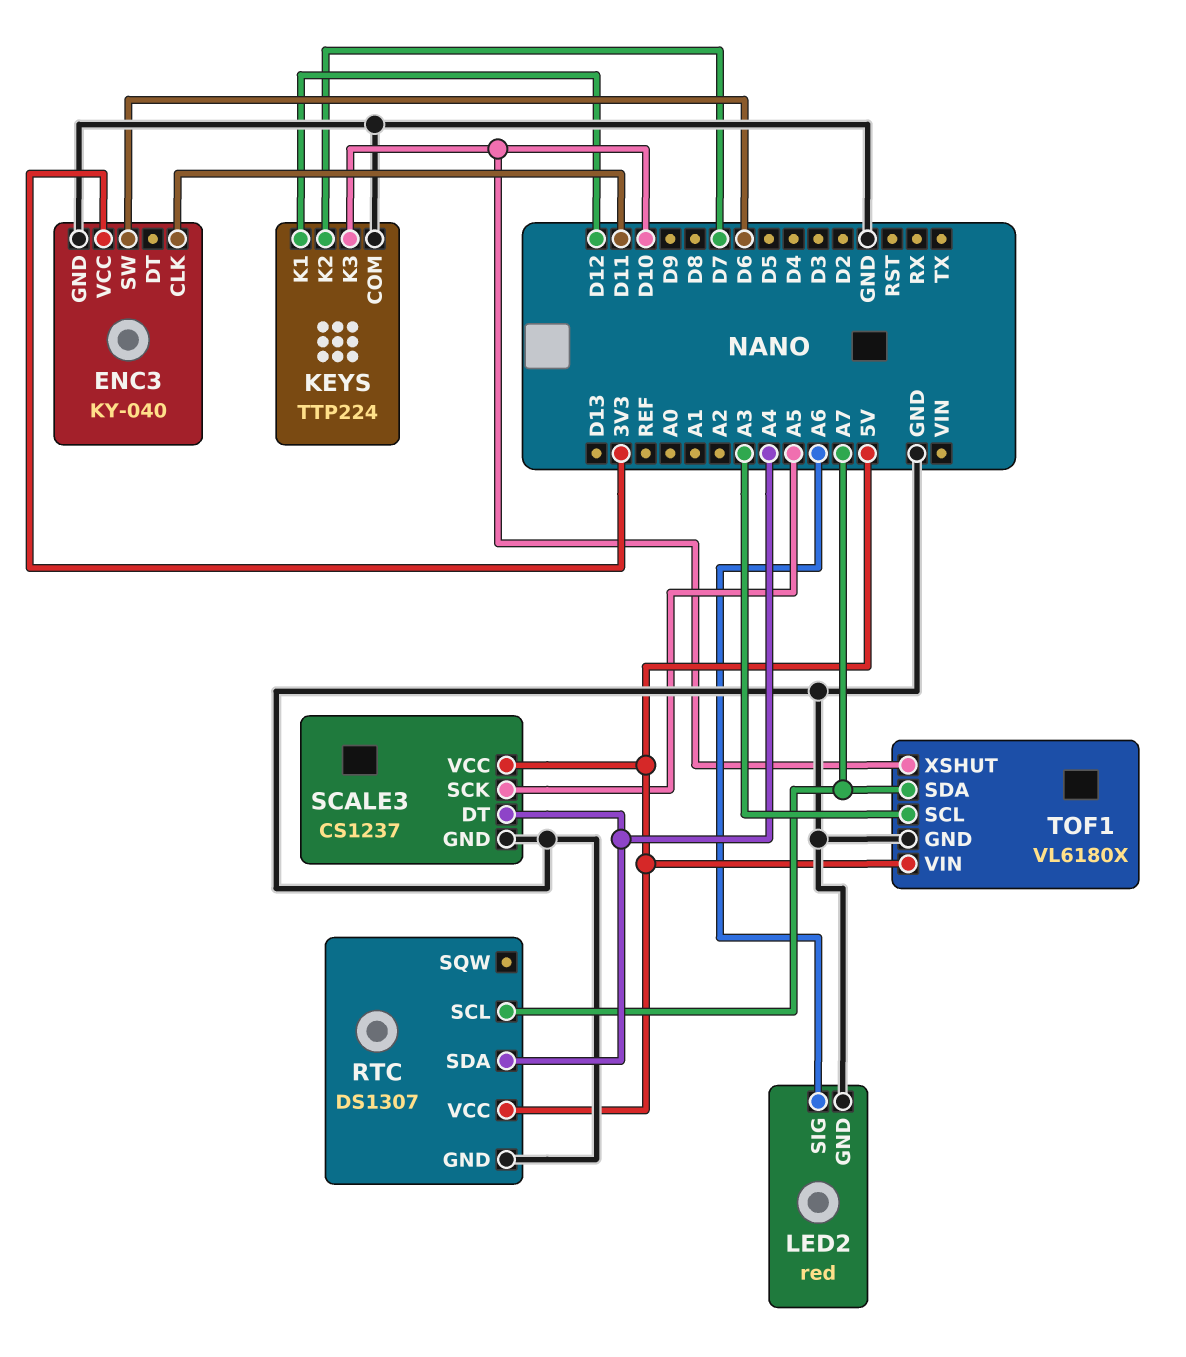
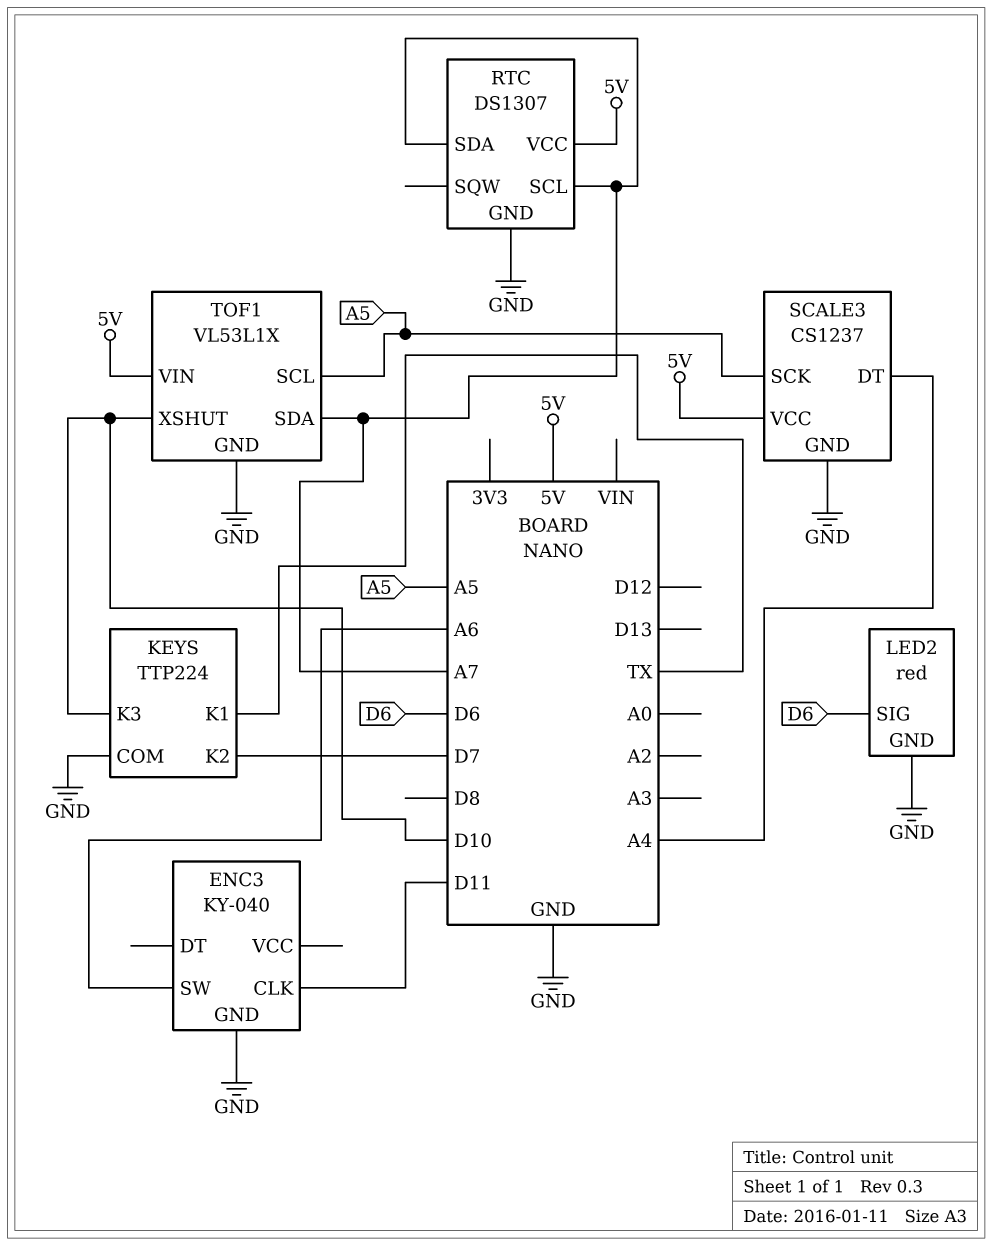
ENC3 pin SW: D6 -> A6
ENC3 pin VCC: 3V3 -> none
KEYS pin K1: D12 -> TX
LED2 pin SIG: A6 -> D6
RTC pin SDA: A4 -> A7
TOF1: VL6180X -> VL53L1X
TOF1 pin SCL: A3 -> A5

